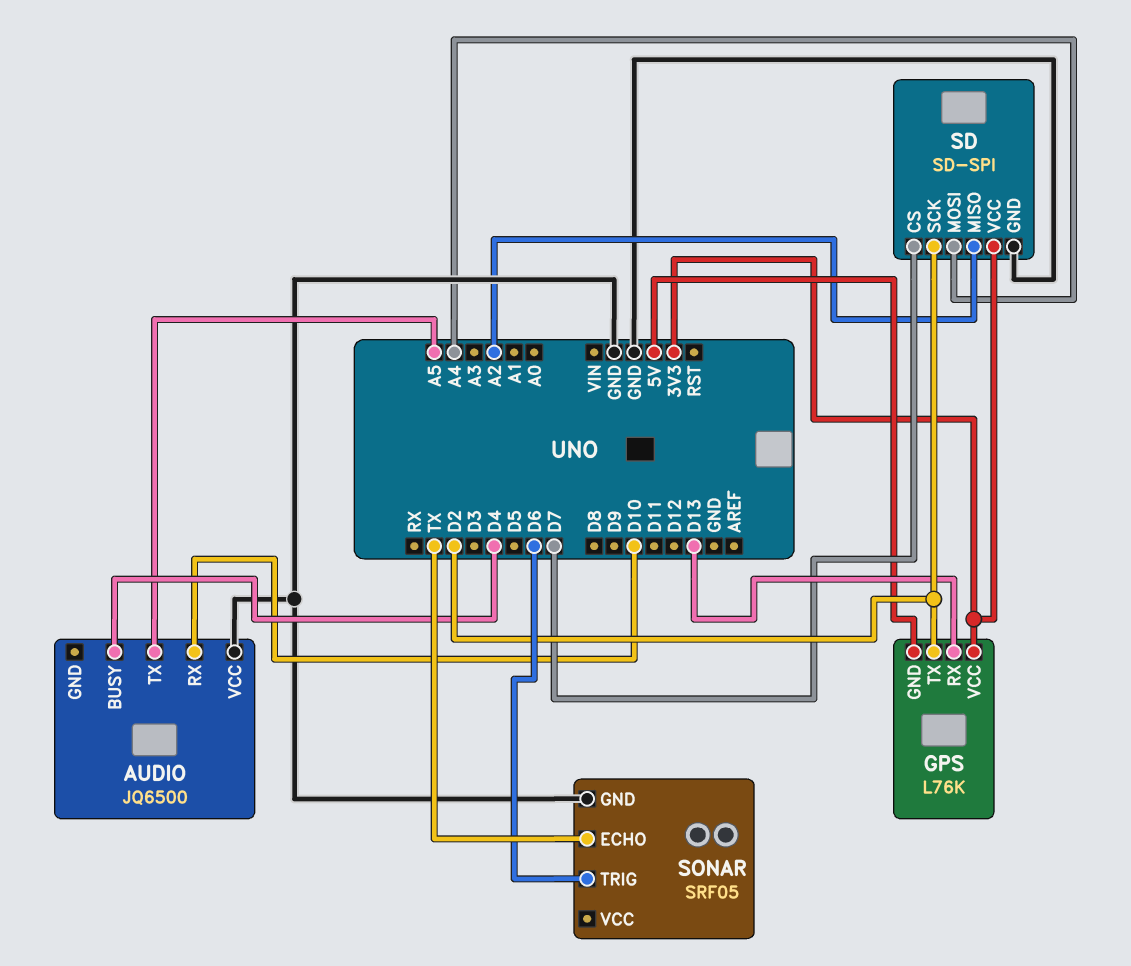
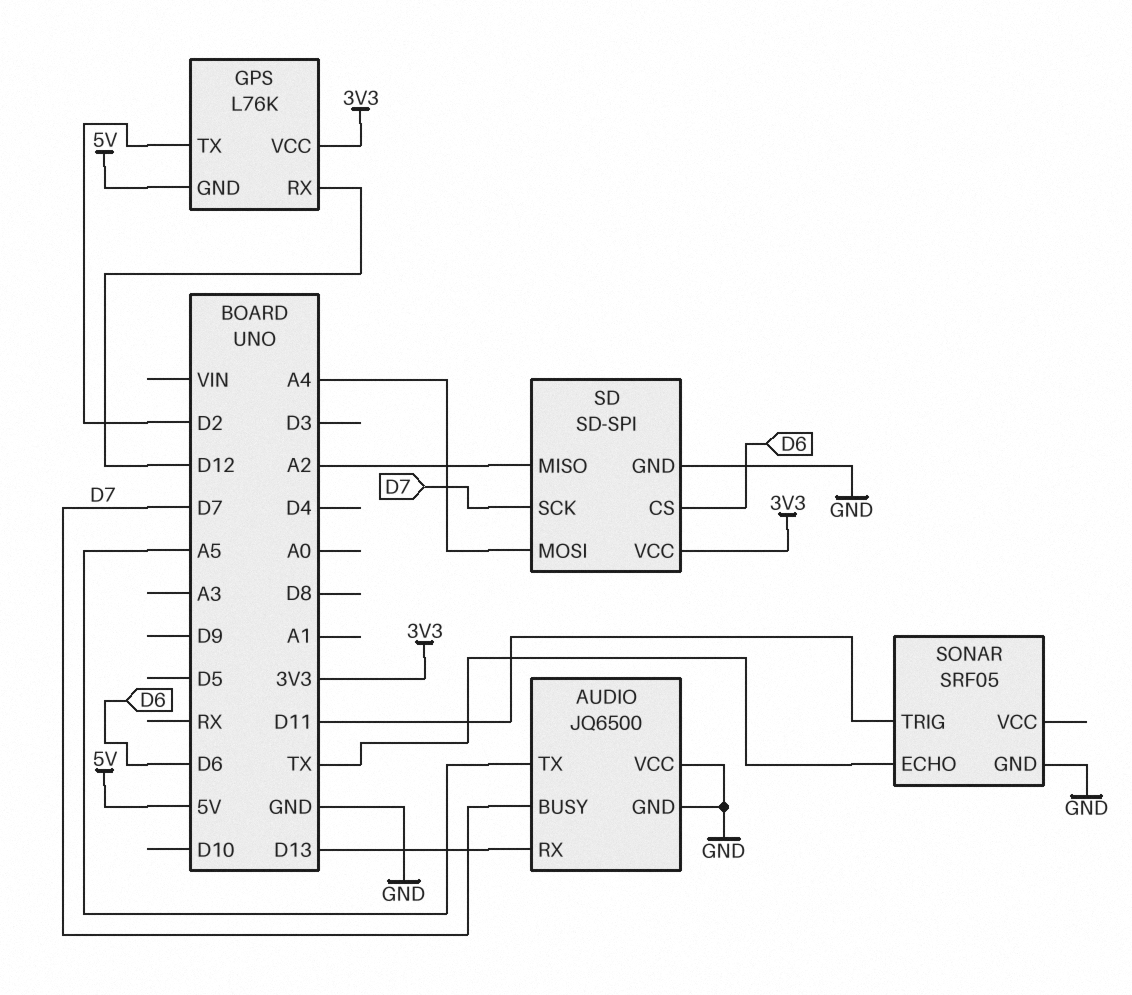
AUDIO pin BUSY: D4 -> D7
AUDIO pin GND: none -> GND
AUDIO pin RX: D10 -> D13
GPS pin RX: D13 -> D12
SD pin CS: D7 -> D6
SD pin SCK: D2 -> D7
SONAR pin TRIG: D6 -> D11

